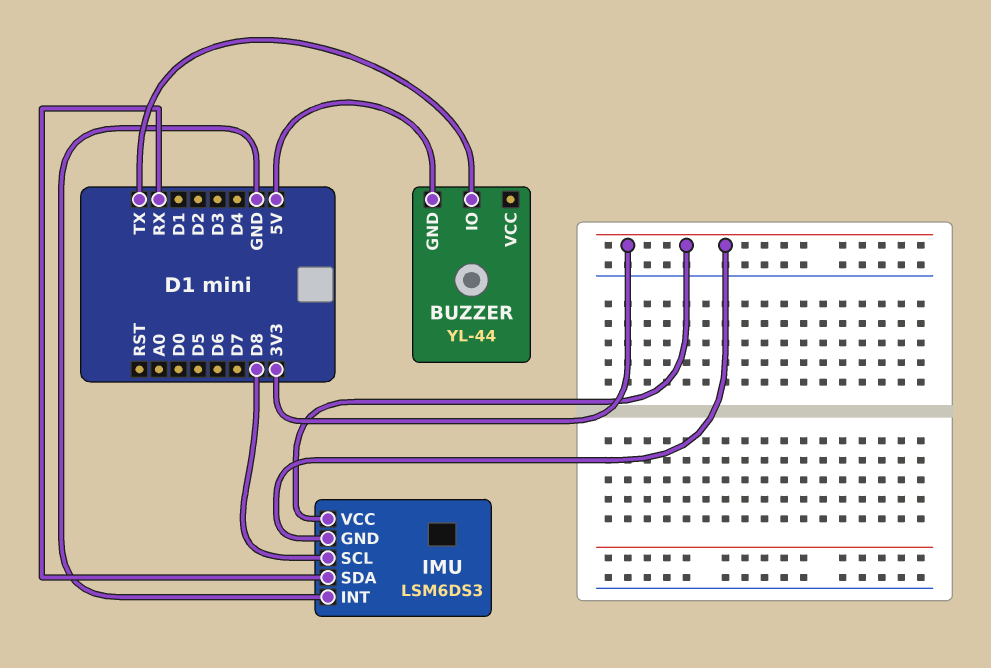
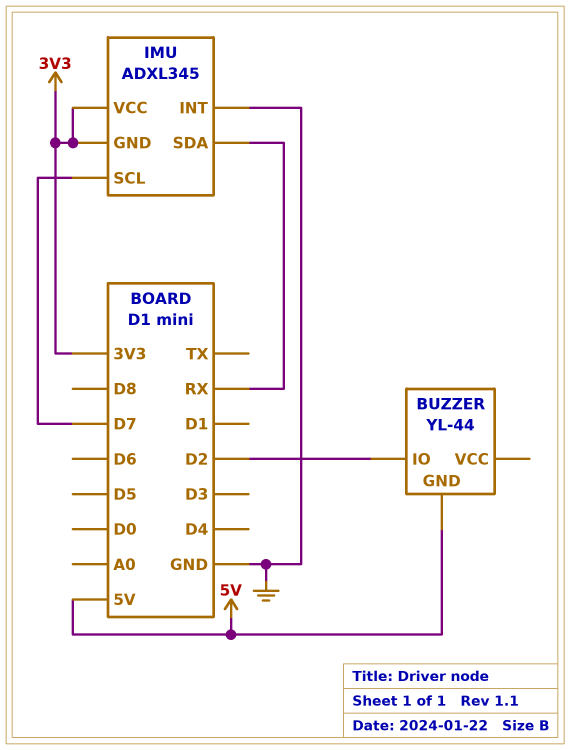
BUZZER pin IO: TX -> D2
IMU: LSM6DS3 -> ADXL345
IMU pin SCL: D8 -> D7

